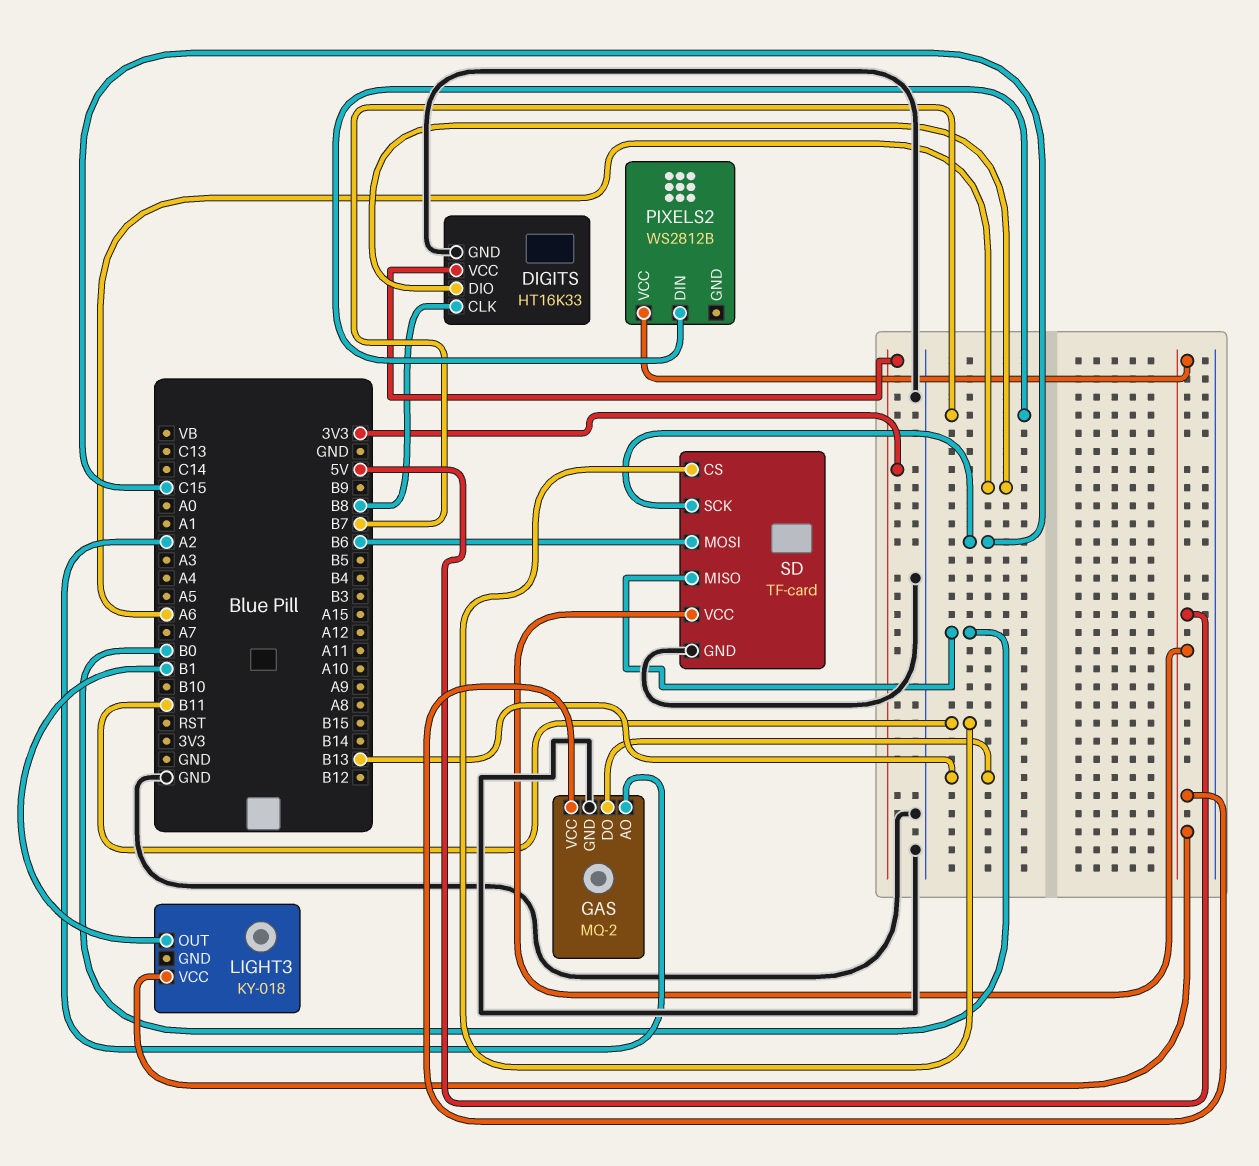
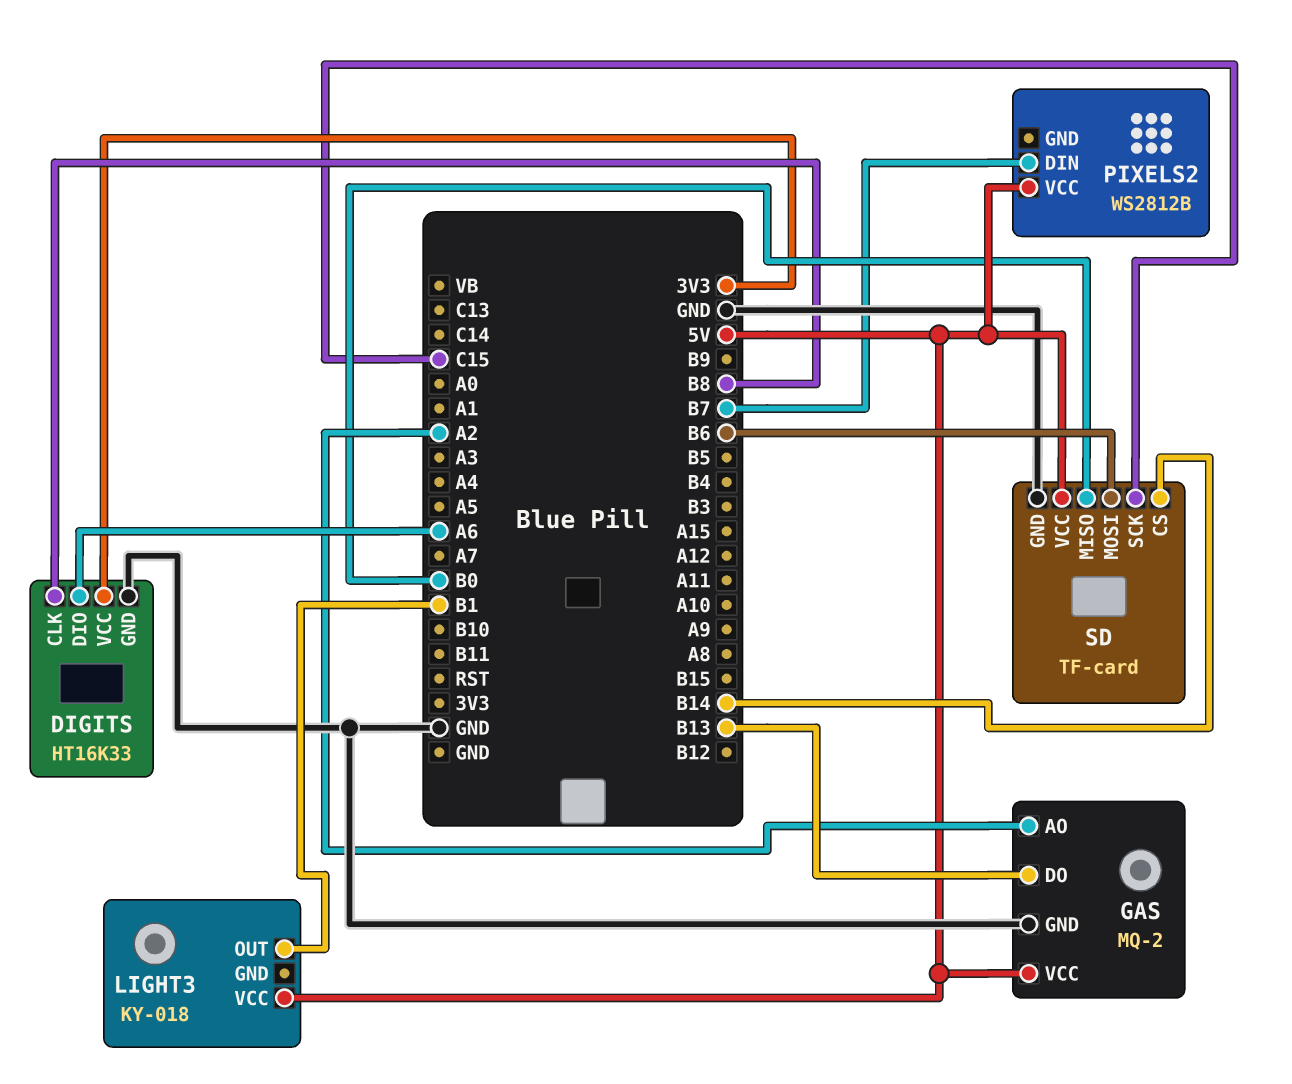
SD pin CS: B11 -> B14

